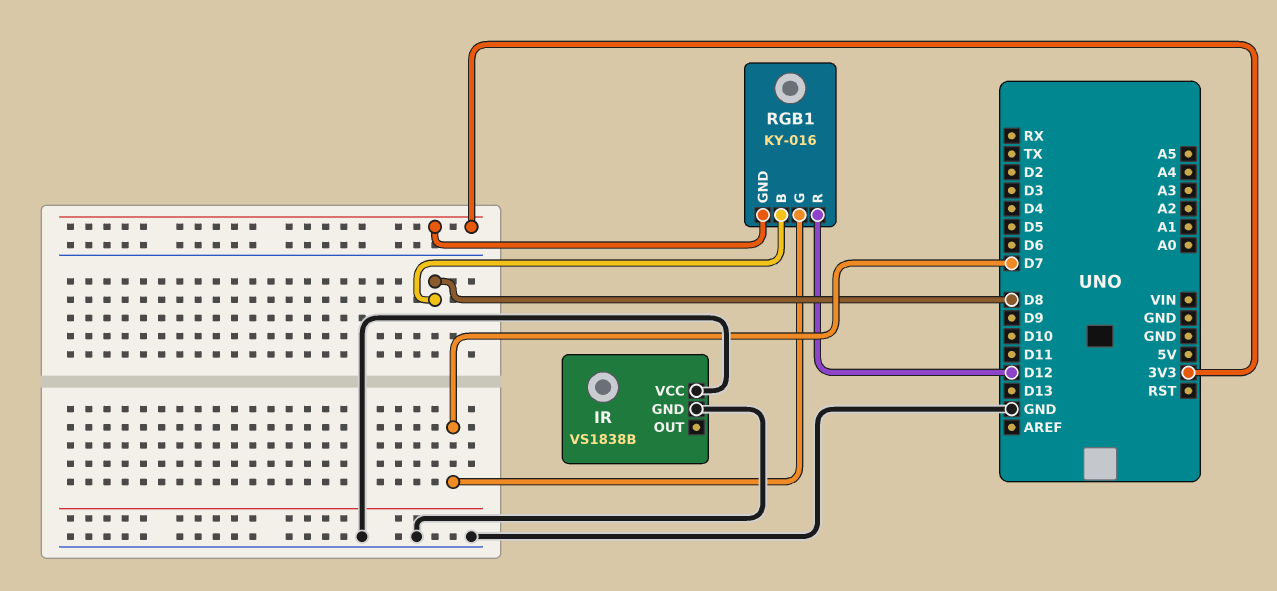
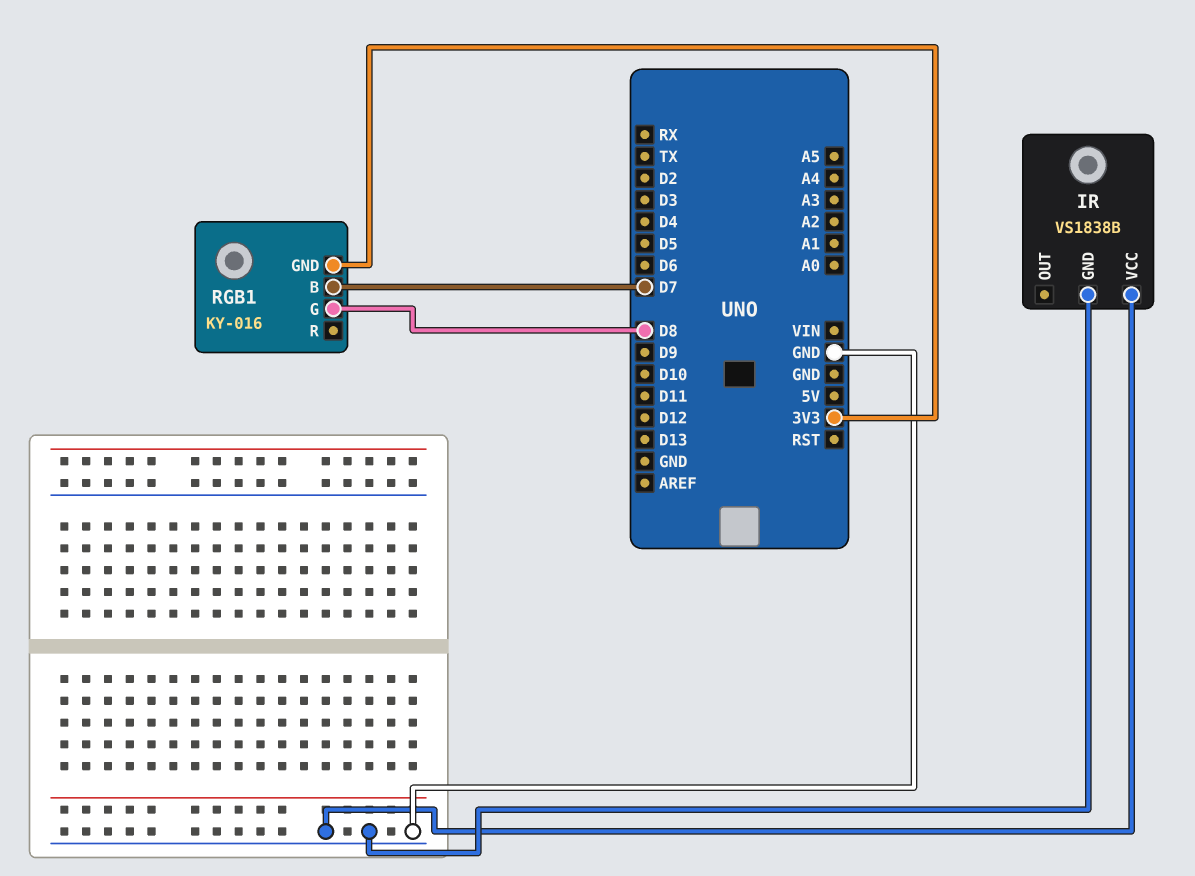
RGB1 pin B: D8 -> D7
RGB1 pin G: D7 -> D8
RGB1 pin R: D12 -> none

